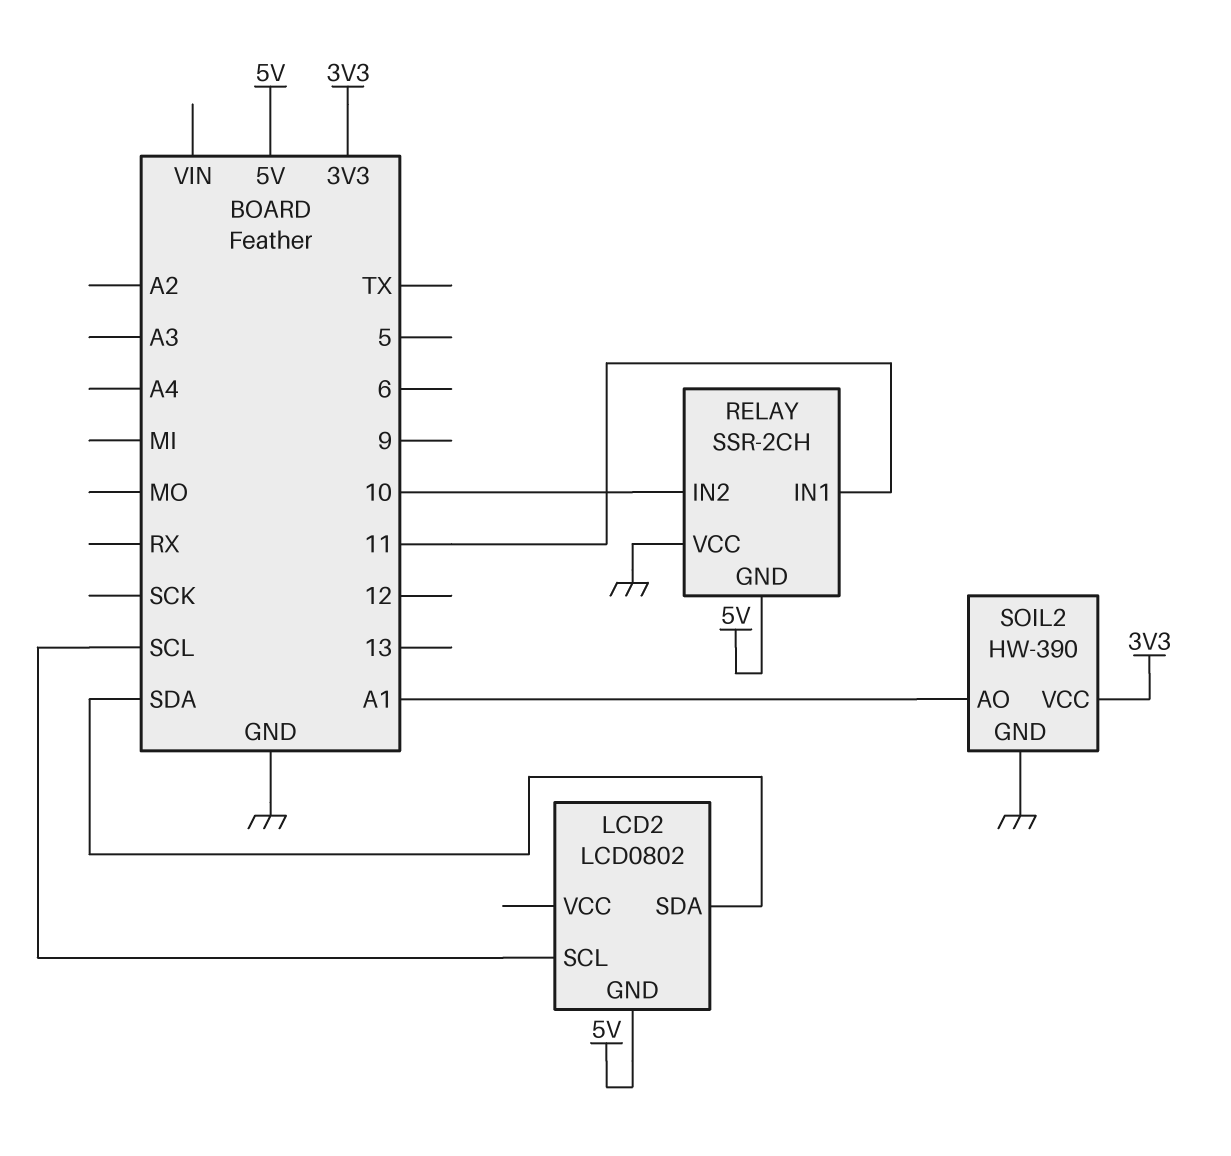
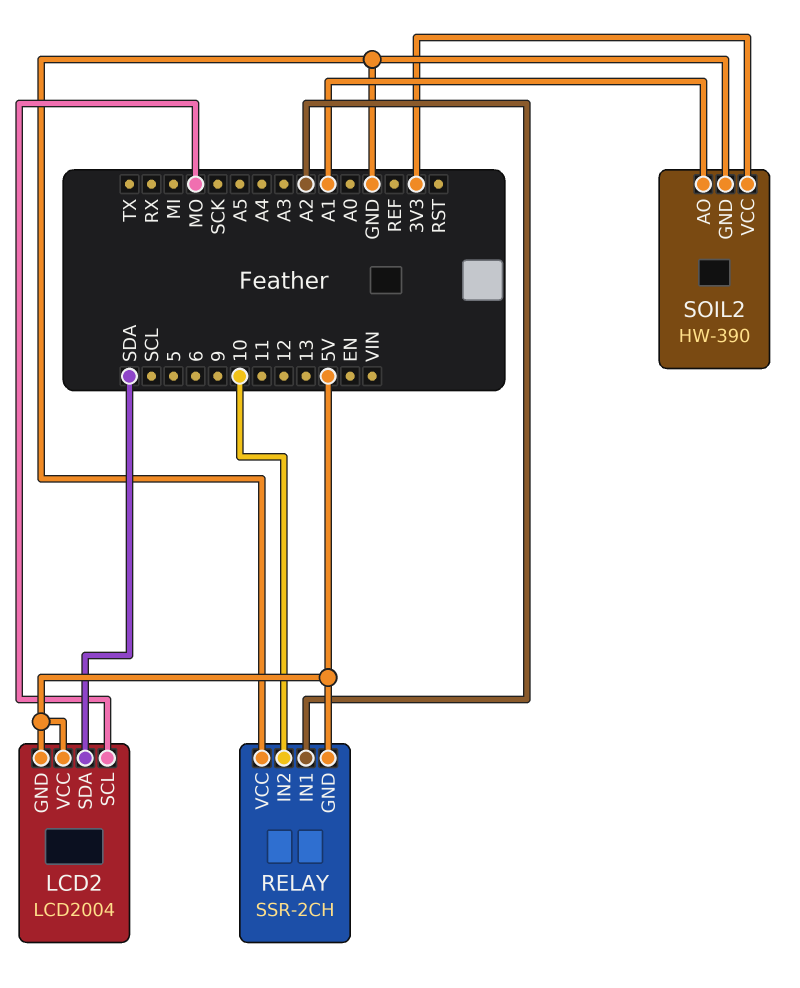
LCD2: LCD0802 -> LCD2004
LCD2 pin SCL: SCL -> MO
LCD2 pin VCC: none -> 5V
RELAY pin IN1: 11 -> A2

